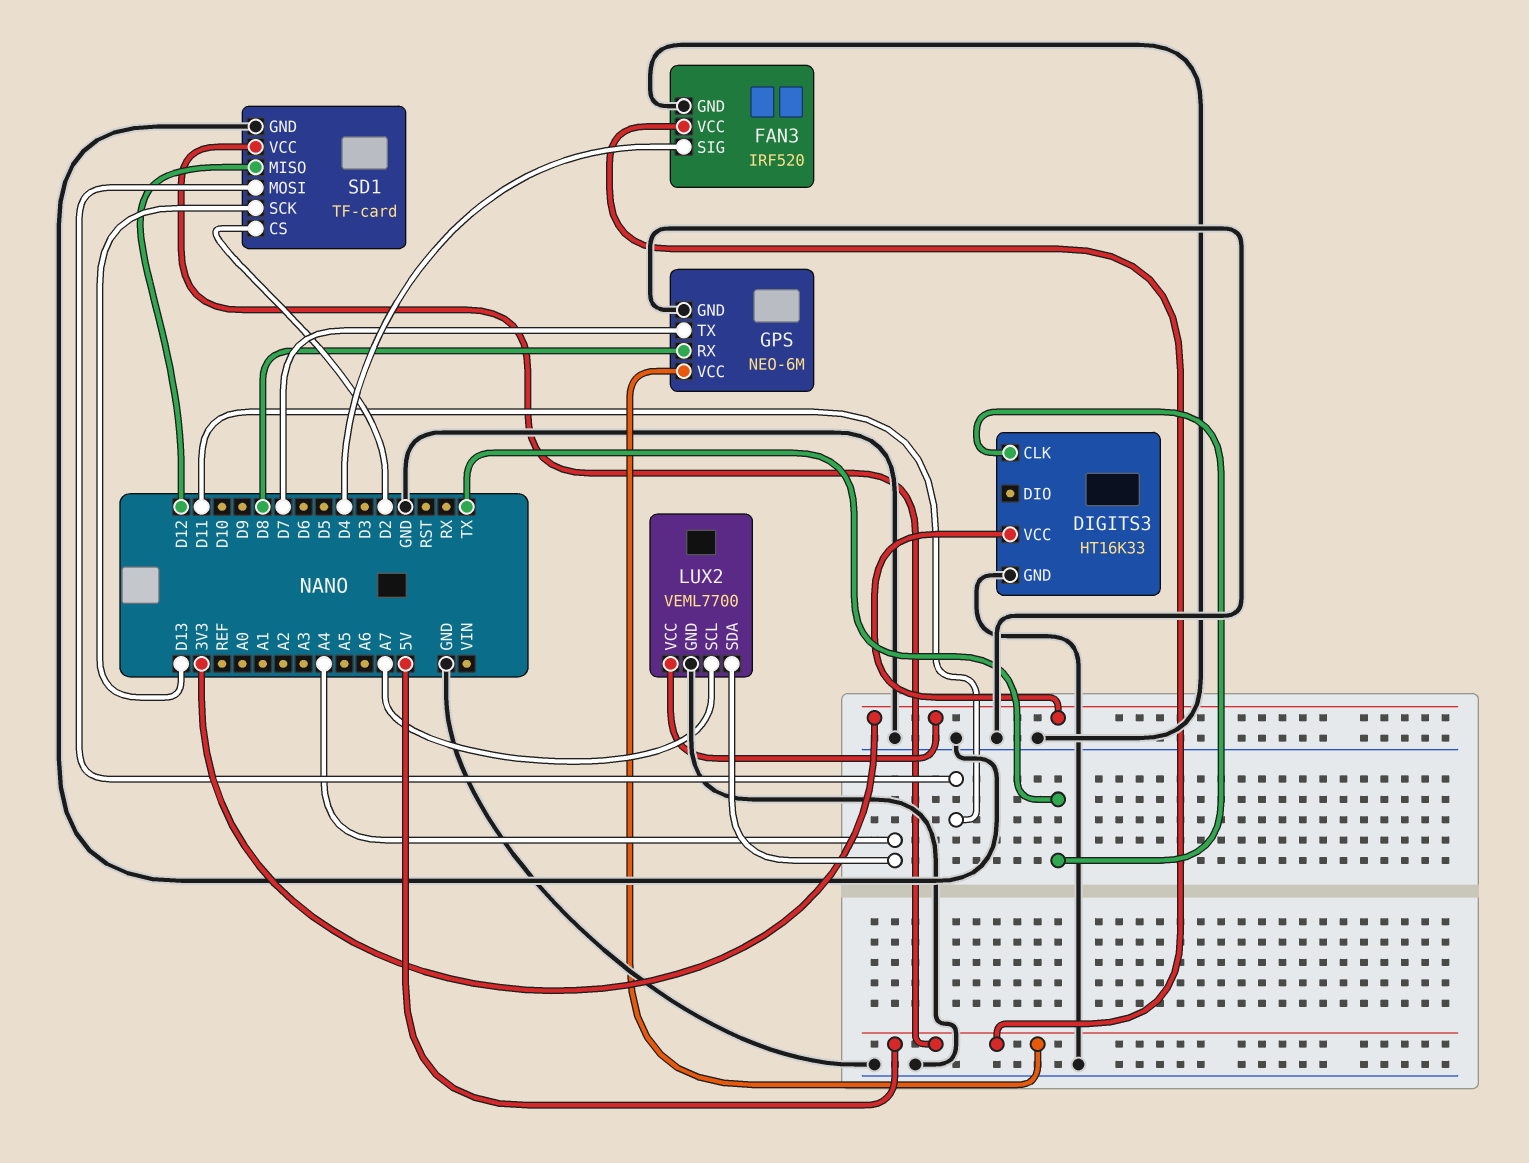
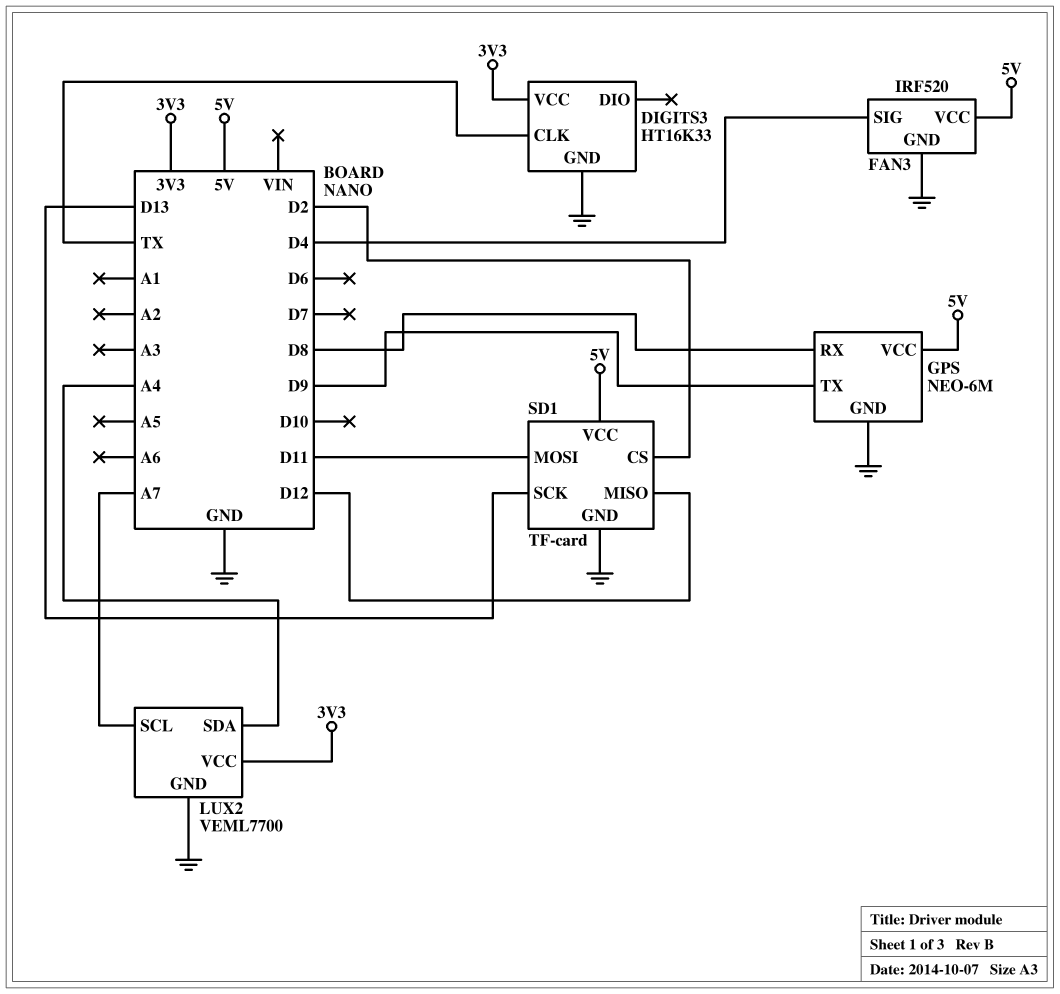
GPS pin TX: D7 -> D9

